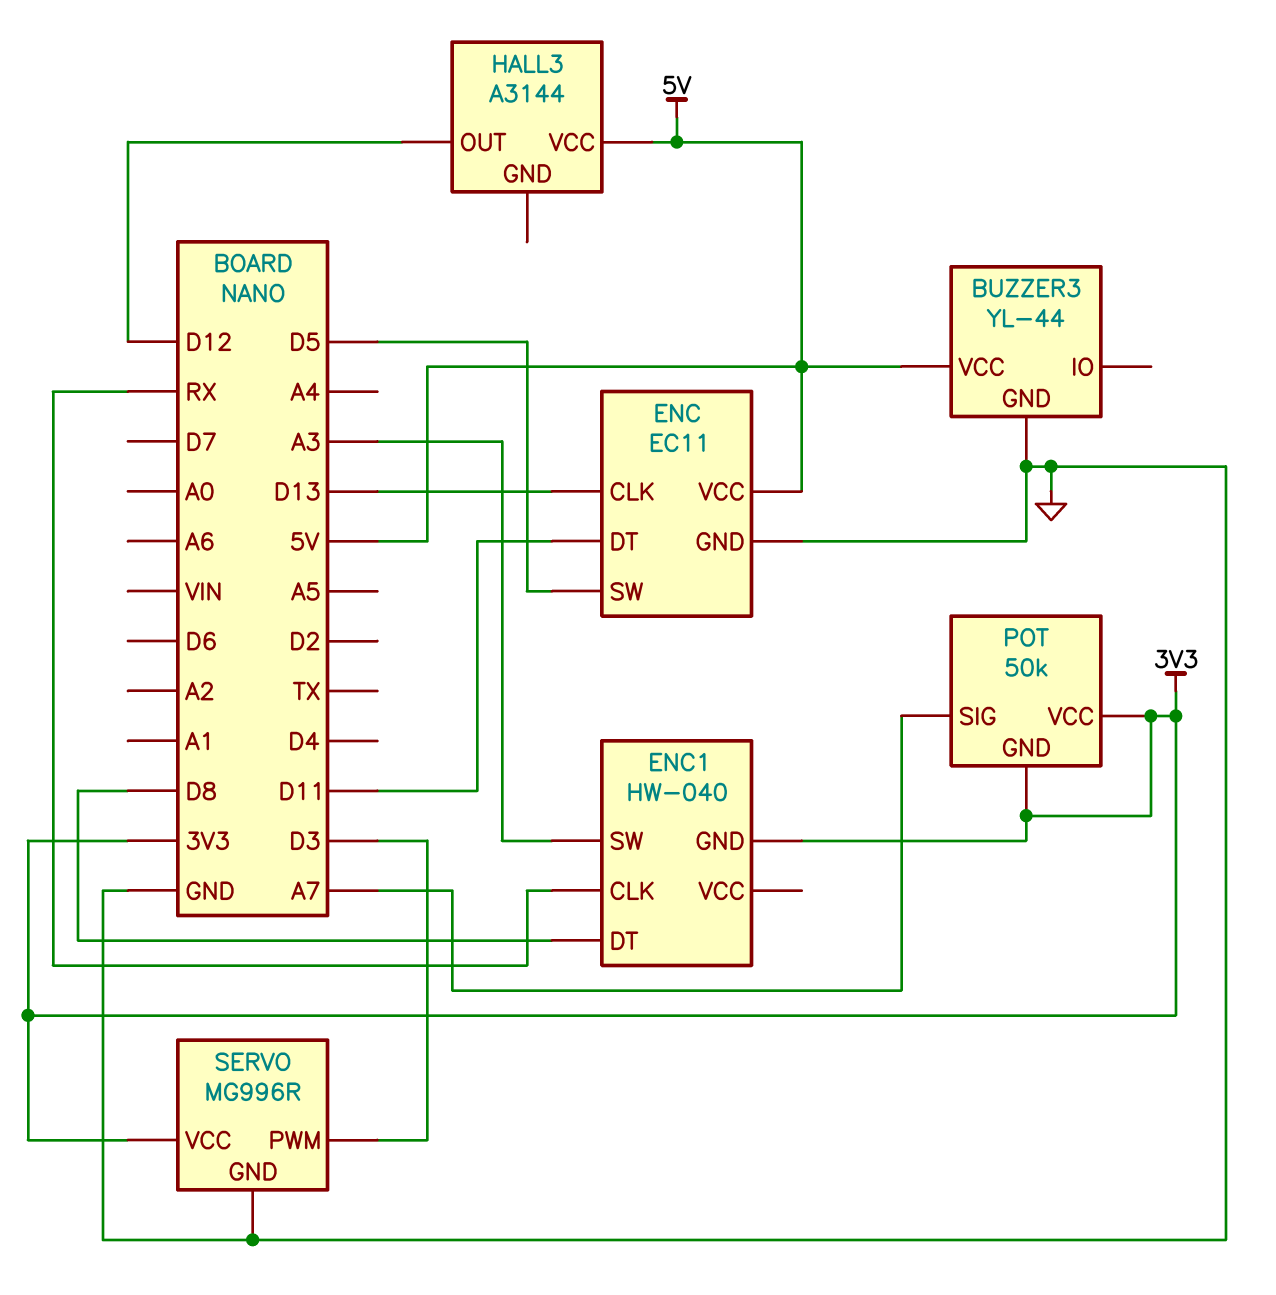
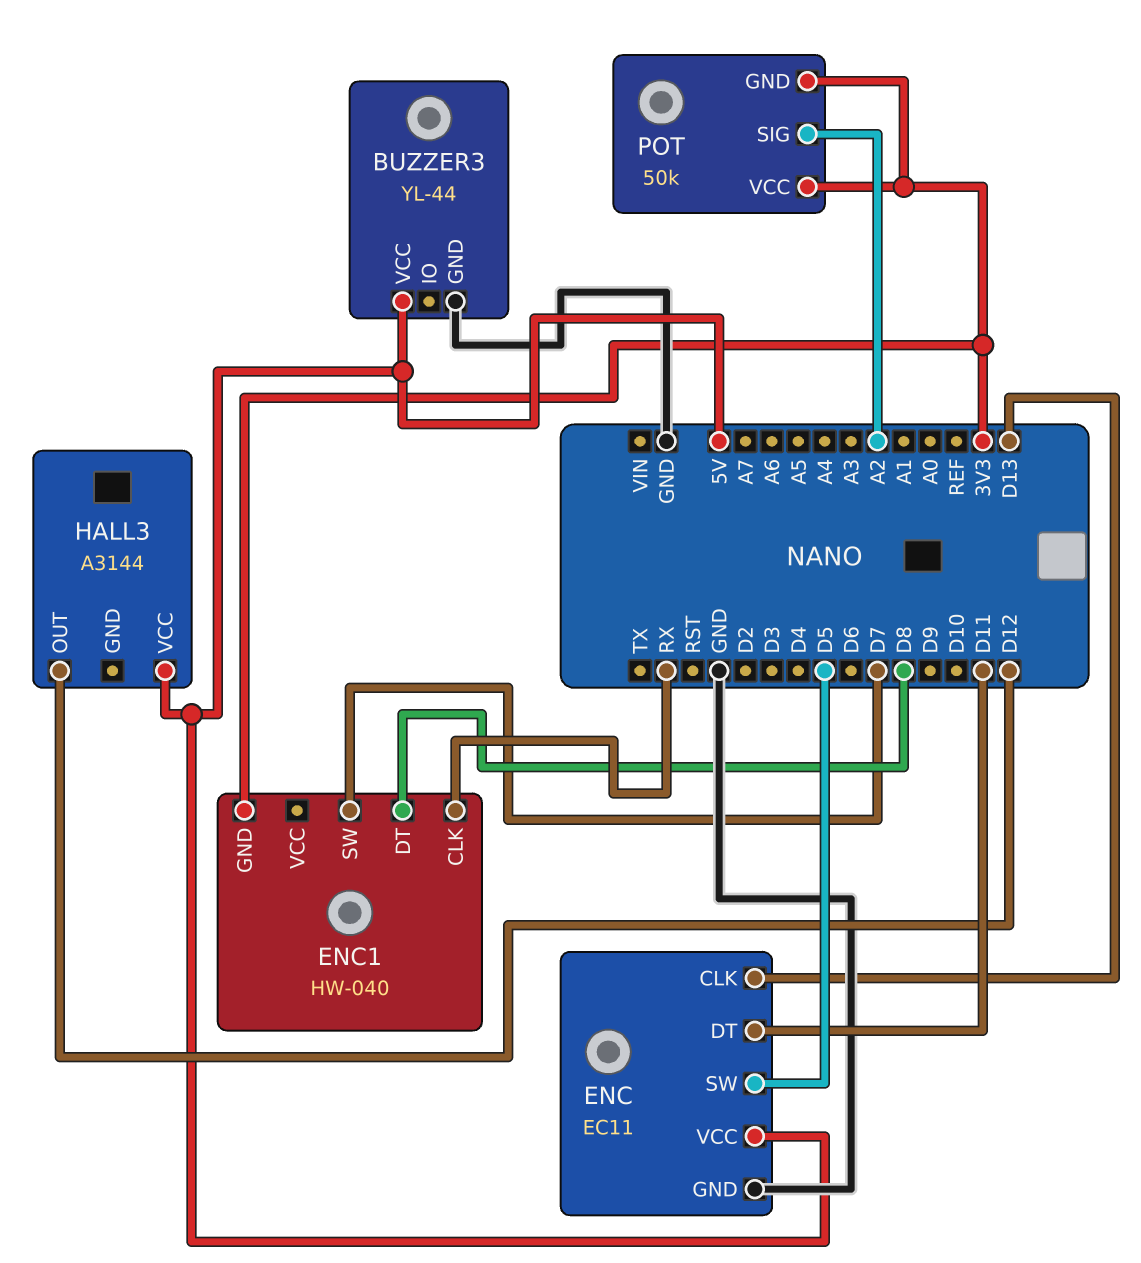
ENC1 pin SW: A3 -> D7
POT pin SIG: A7 -> A2
SERVO: MG996R -> none
SERVO pin GND: GND -> none
SERVO pin PWM: D3 -> none
SERVO pin VCC: 3V3 -> none

